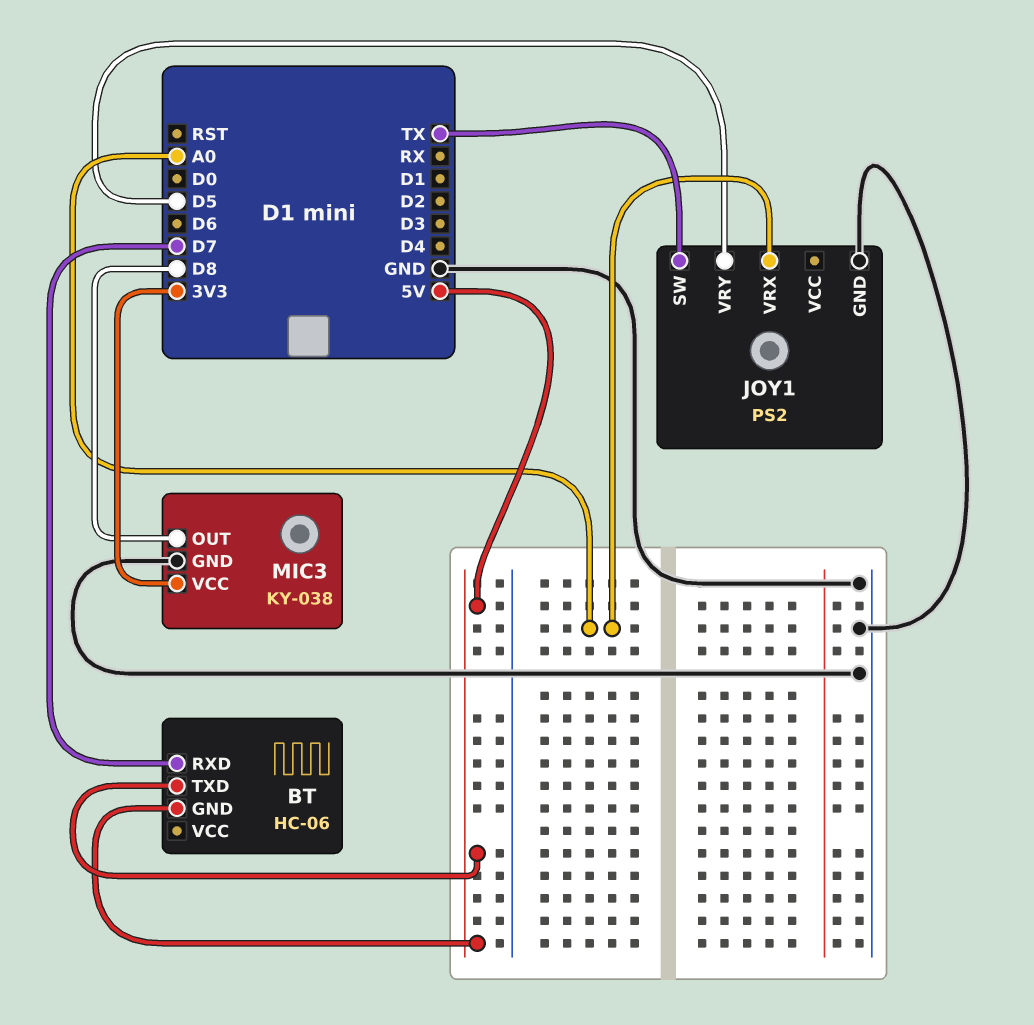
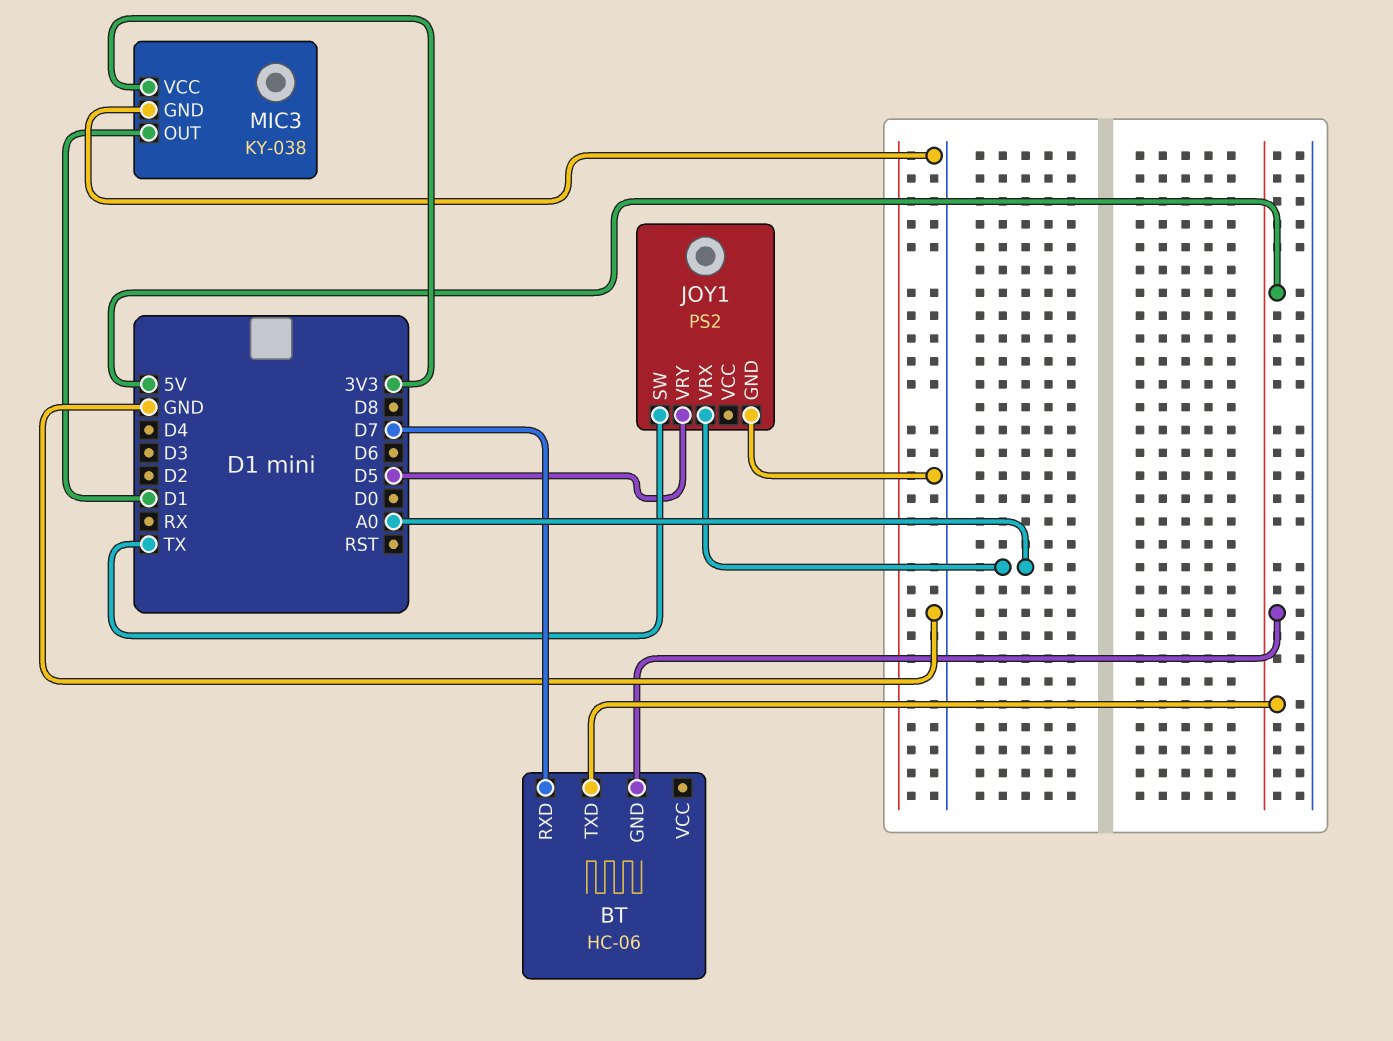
MIC3 pin OUT: D8 -> D1

